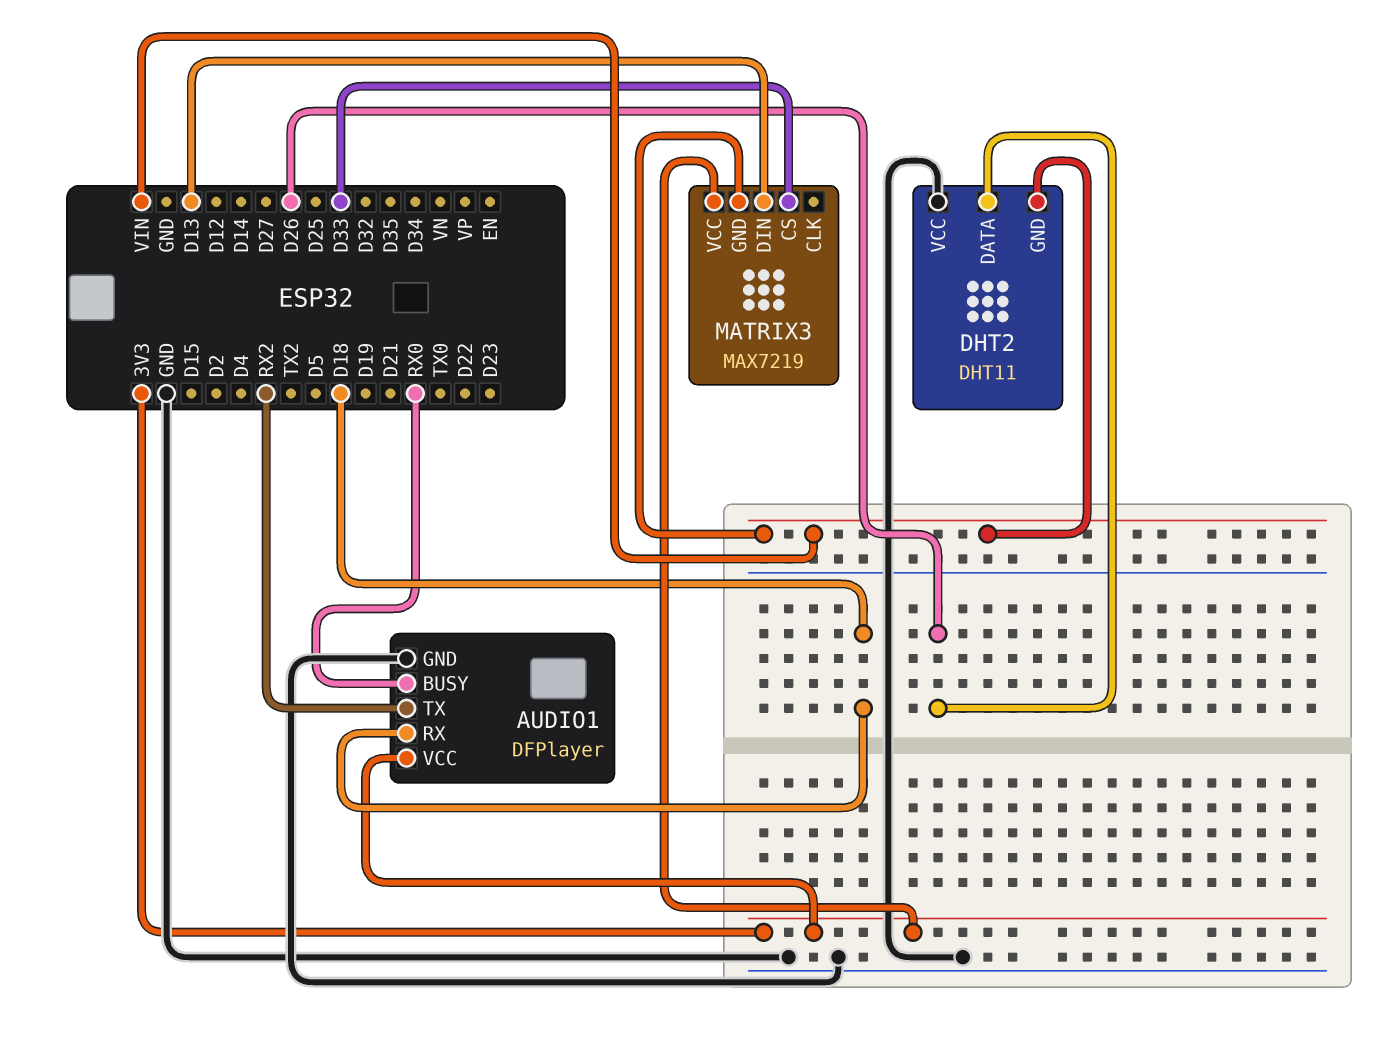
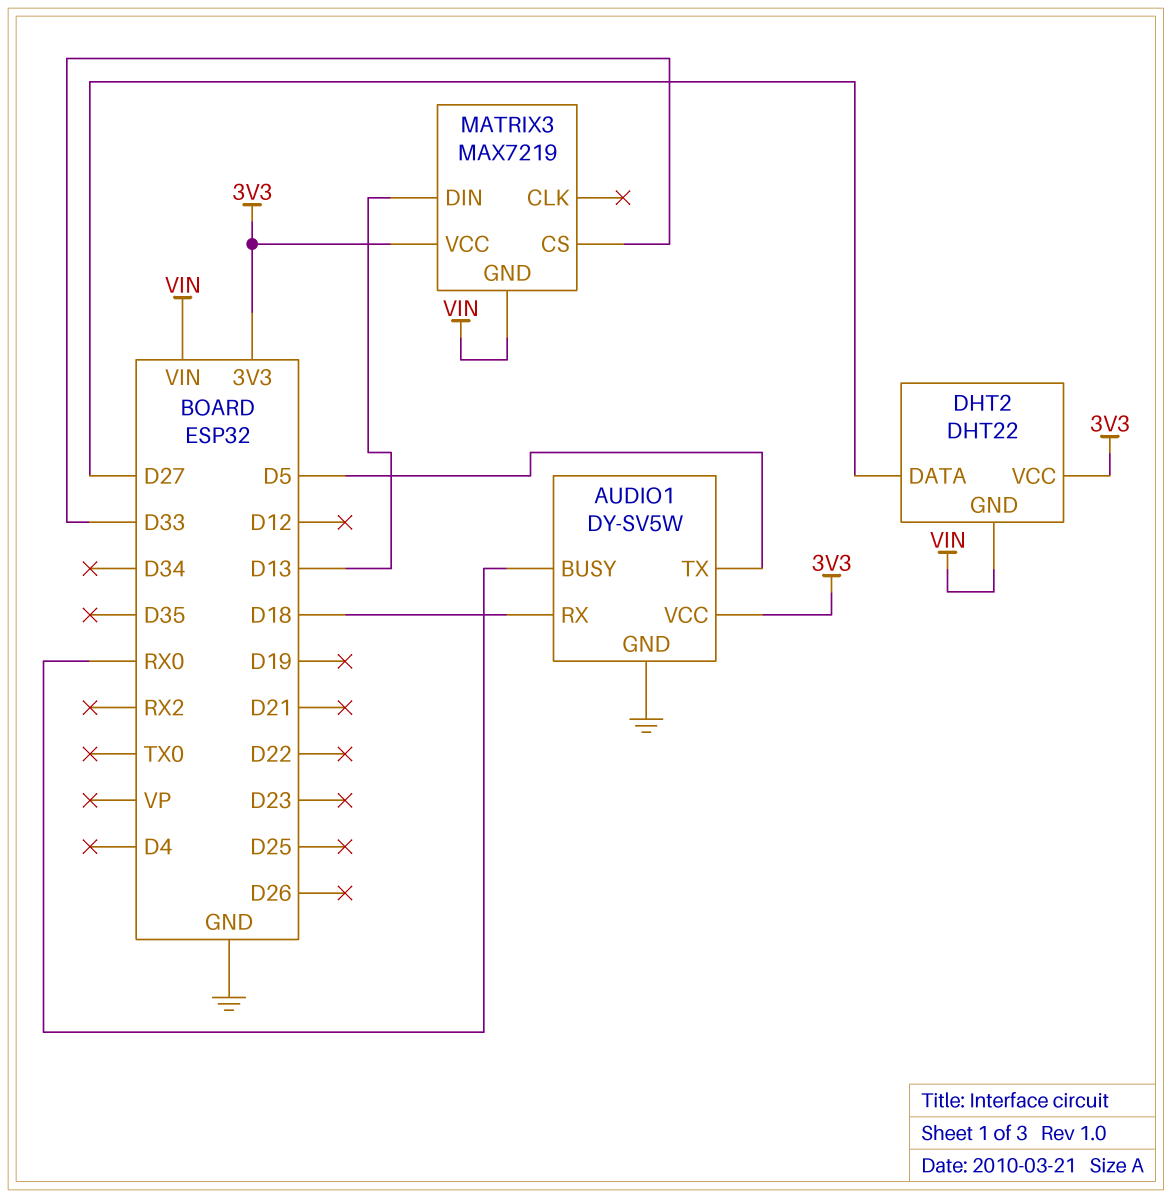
AUDIO1: DFPlayer -> DY-SV5W
AUDIO1 pin TX: RX2 -> D5
DHT2: DHT11 -> DHT22
DHT2 pin DATA: D26 -> D27
DHT2 pin VCC: GND -> 3V3

